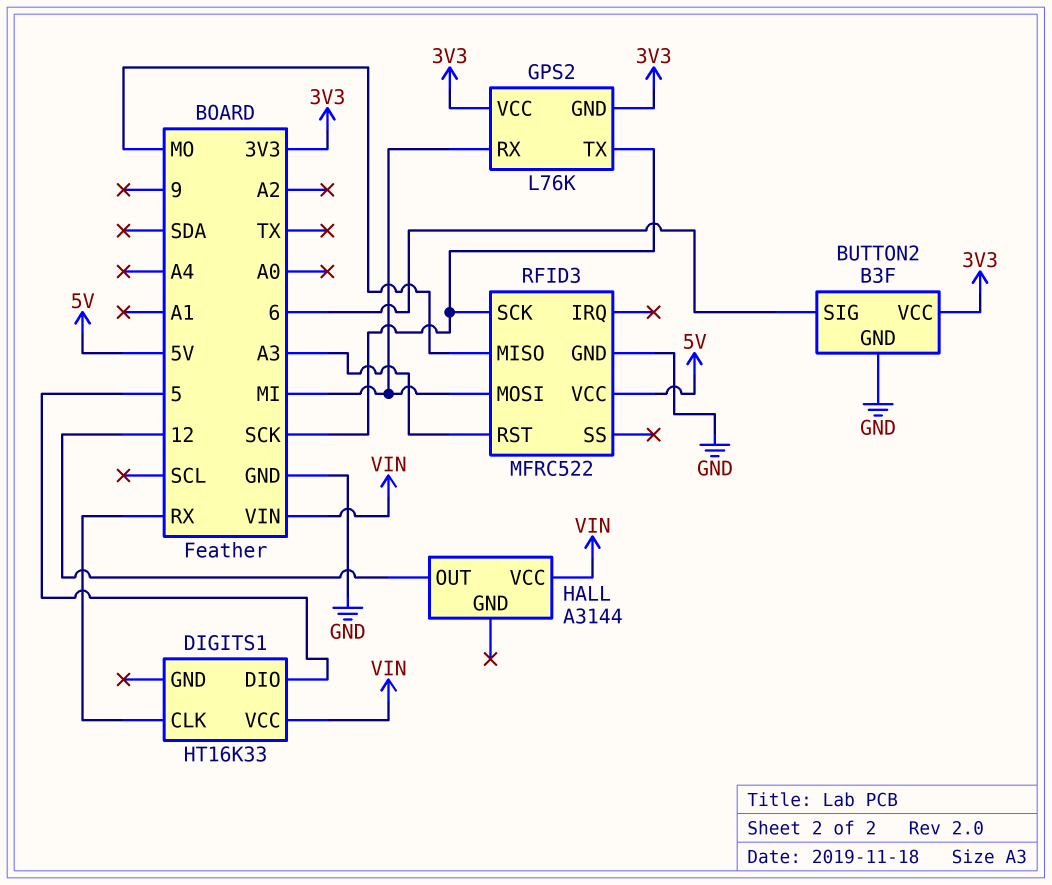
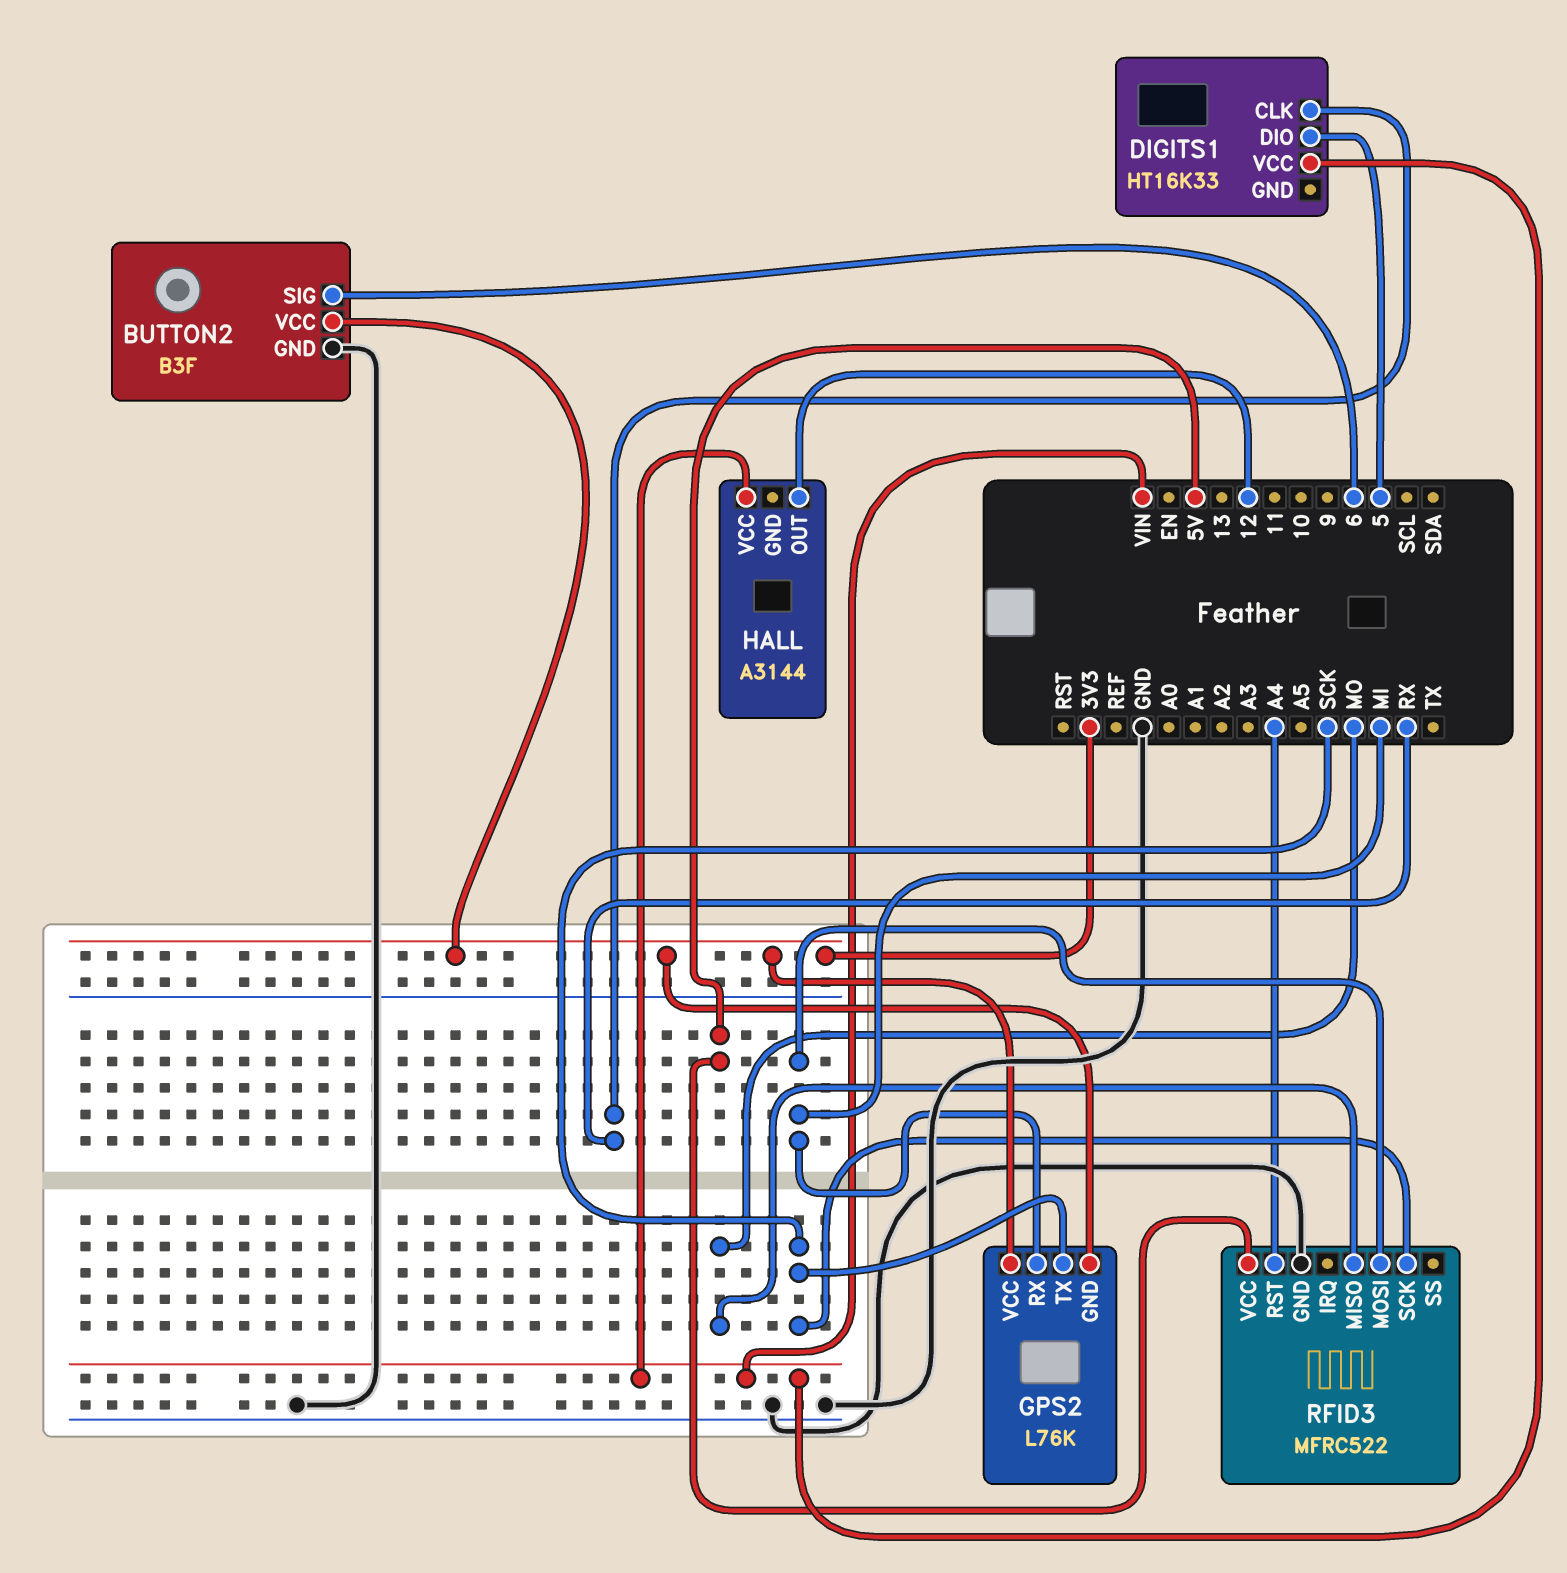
RFID3 pin RST: A3 -> A4

